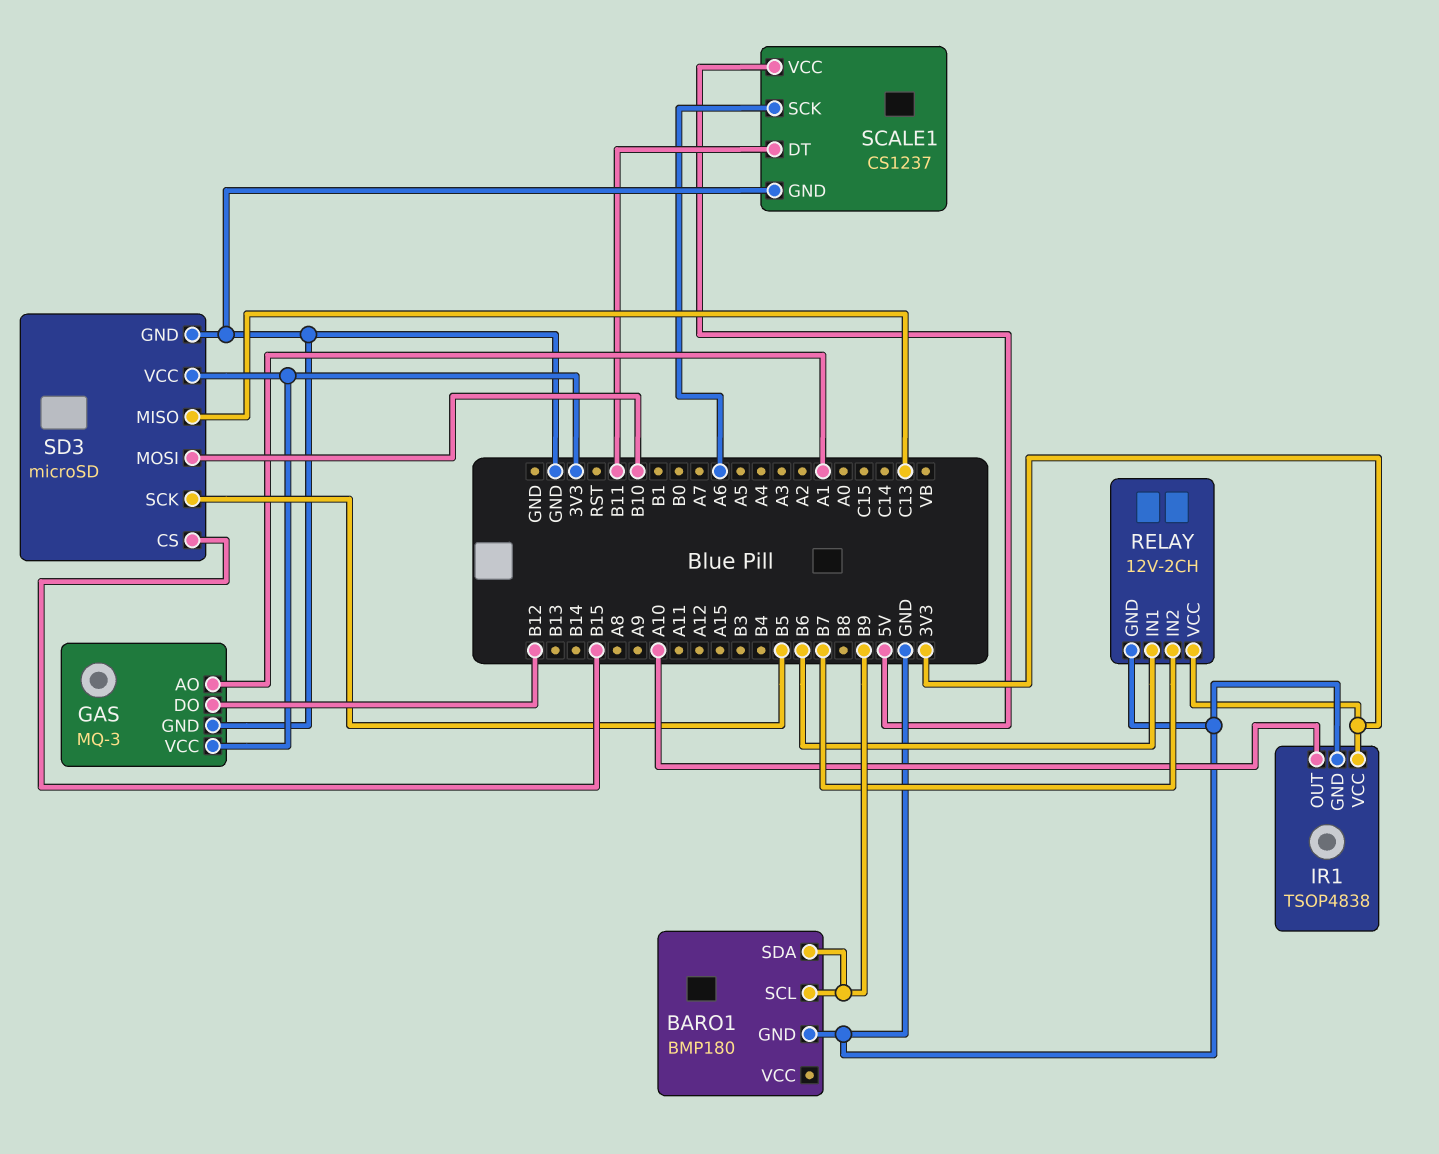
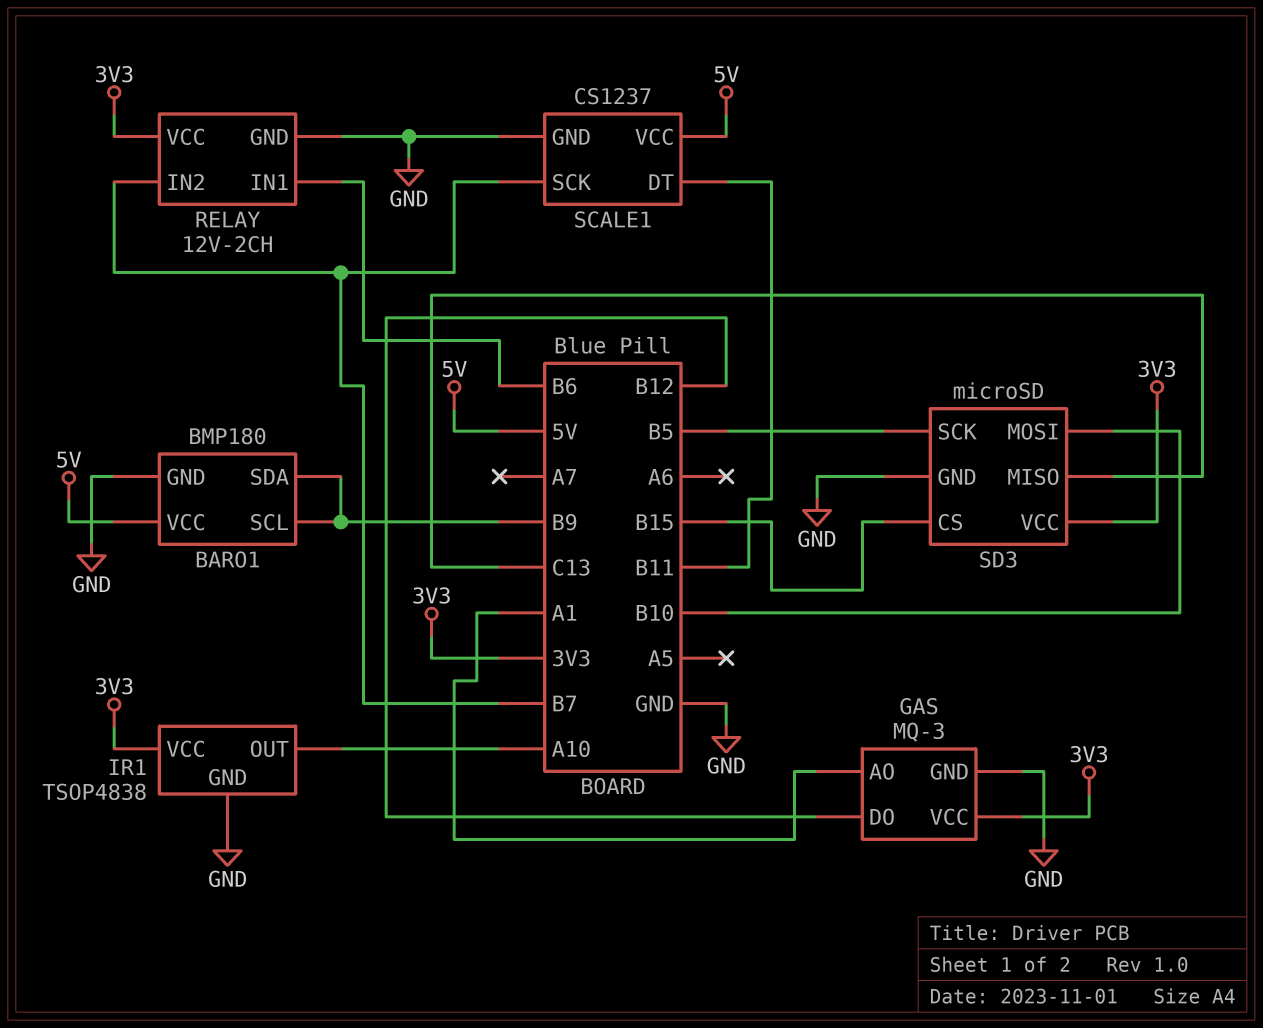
BARO1 pin VCC: none -> 5V
SCALE1 pin SCK: A6 -> B7

